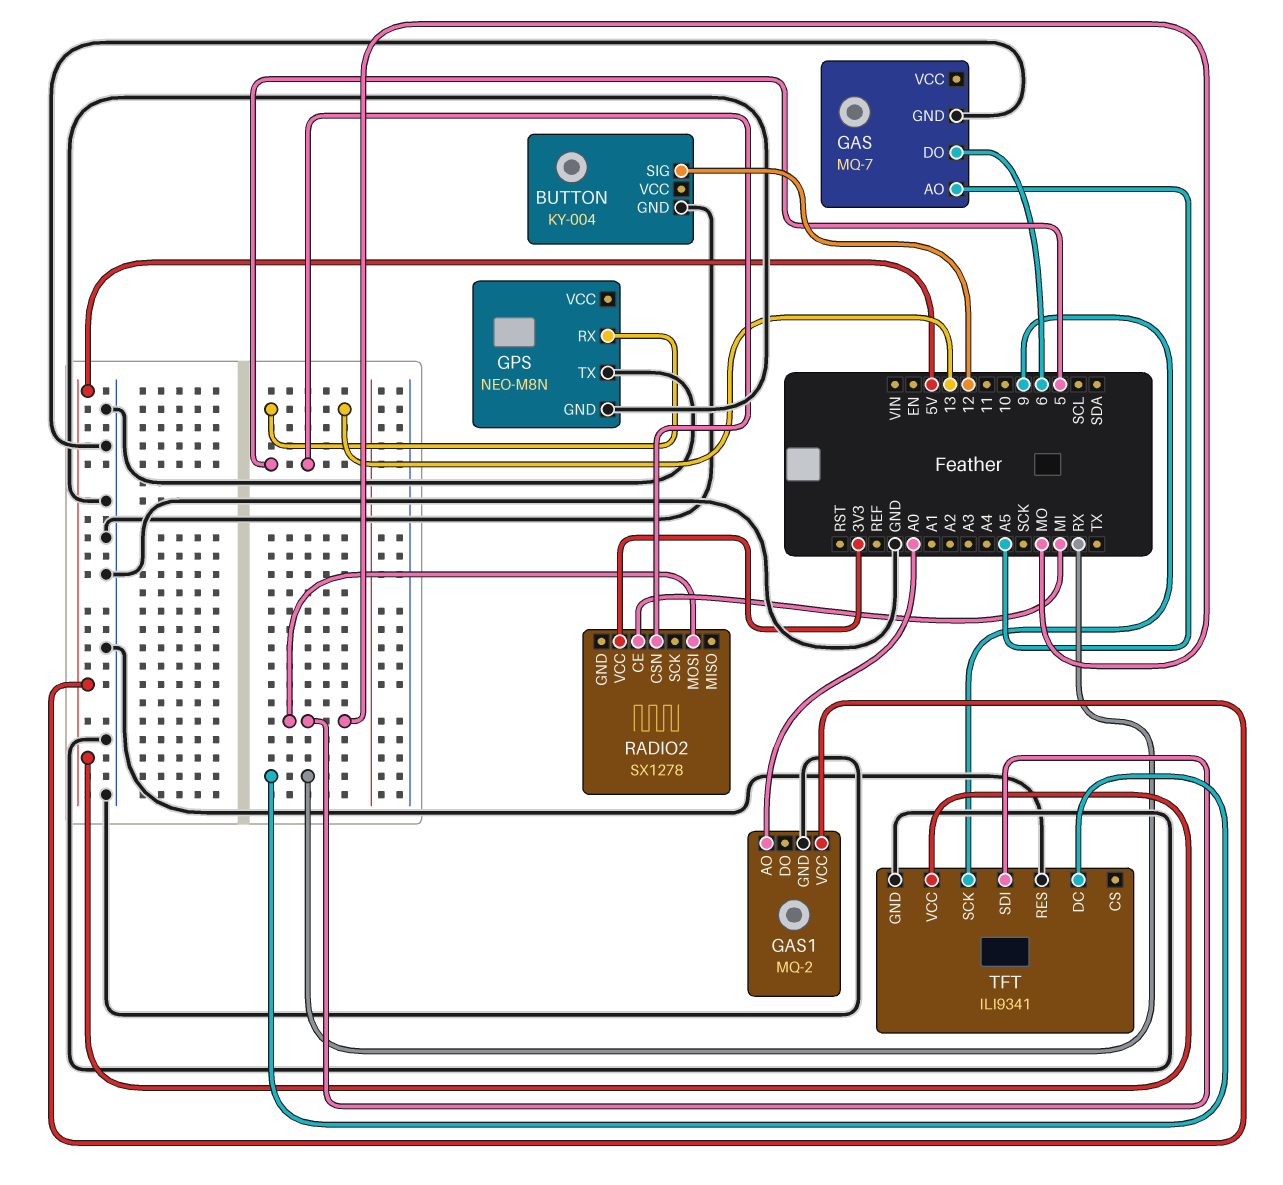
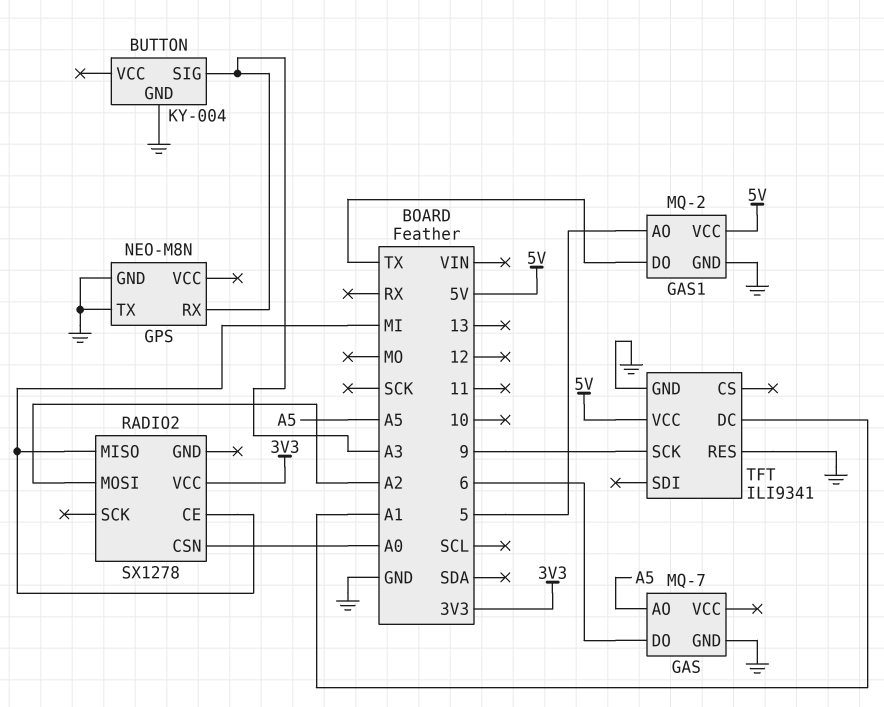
BUTTON pin SIG: 12 -> A3
GAS1 pin AO: A0 -> 5
GAS1 pin DO: none -> TX
GPS pin RX: 13 -> A3
RADIO2 pin CSN: 5 -> A0
RADIO2 pin MISO: none -> MI
RADIO2 pin MOSI: MO -> A2
TFT pin DC: RX -> A1
TFT pin SDI: MO -> none

